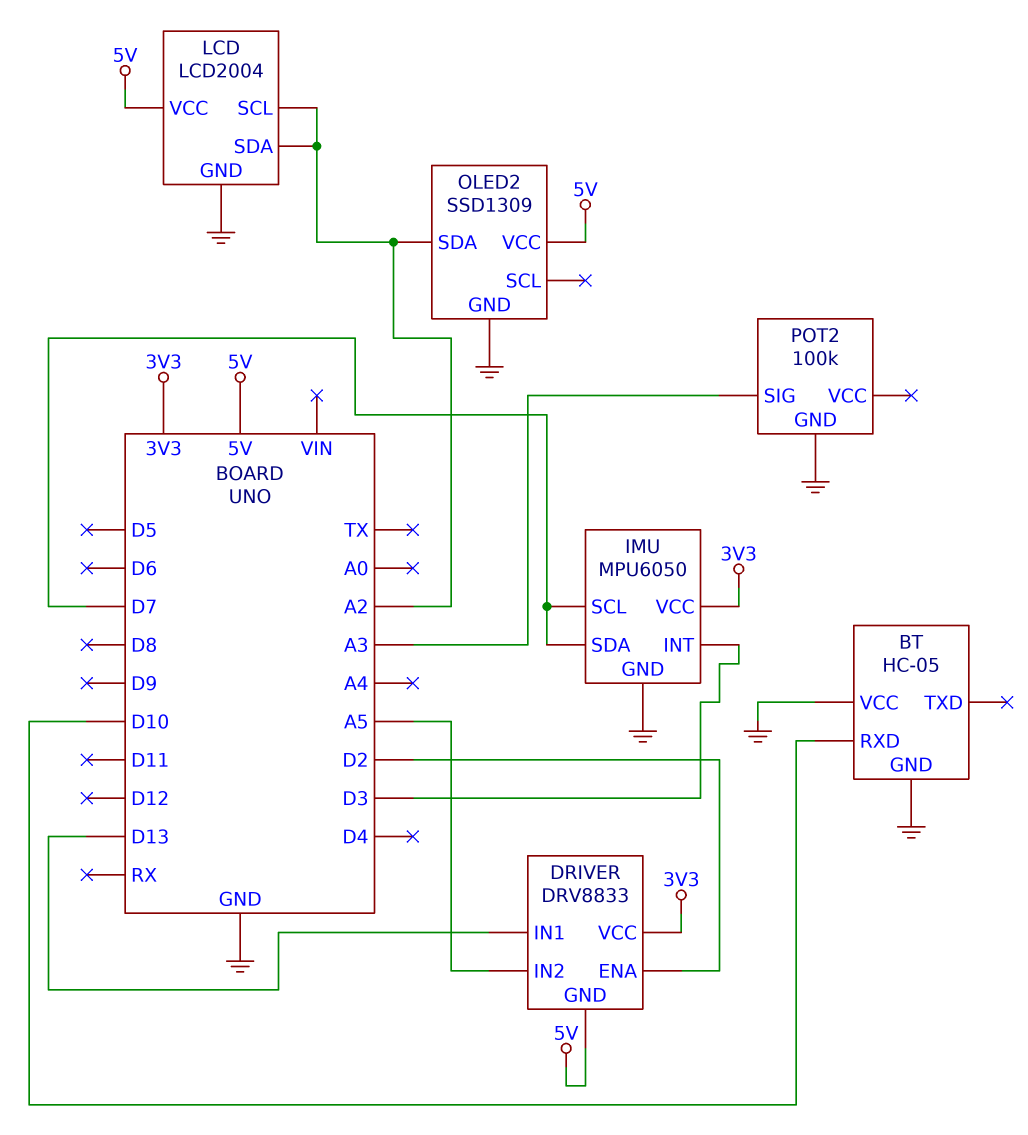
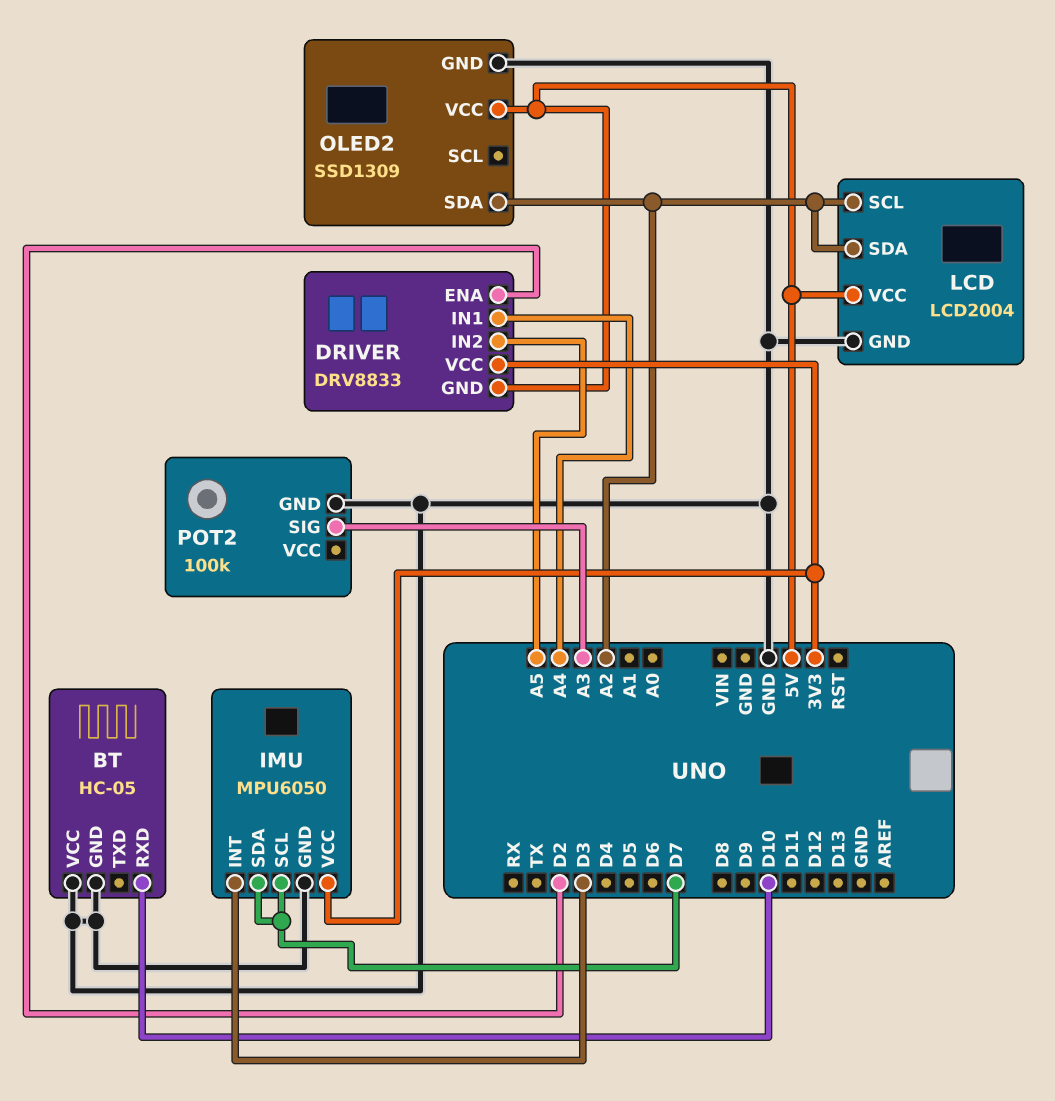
DRIVER pin IN1: D13 -> A4

